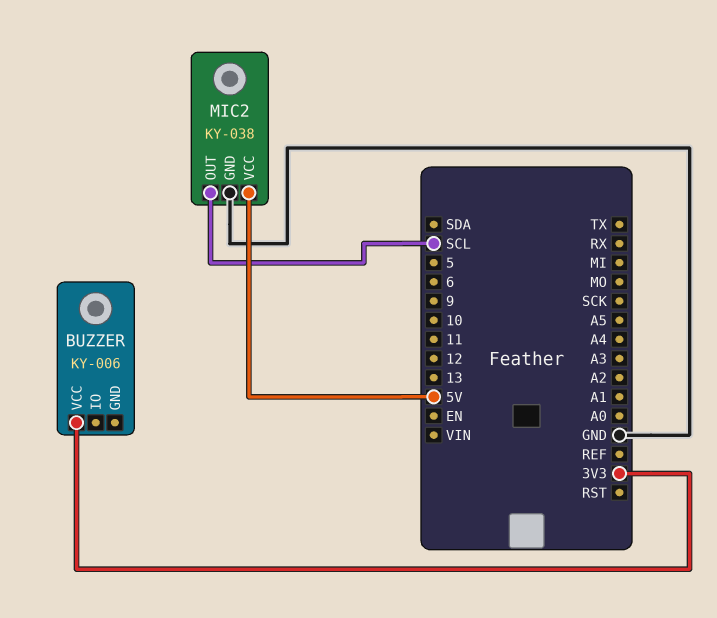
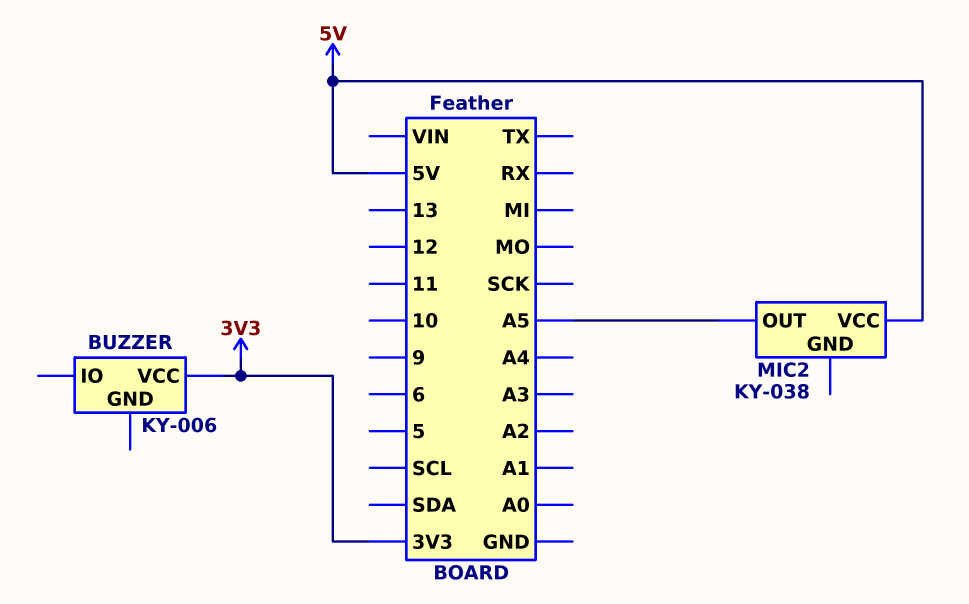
MIC2 pin GND: GND -> none
MIC2 pin OUT: SCL -> A5

